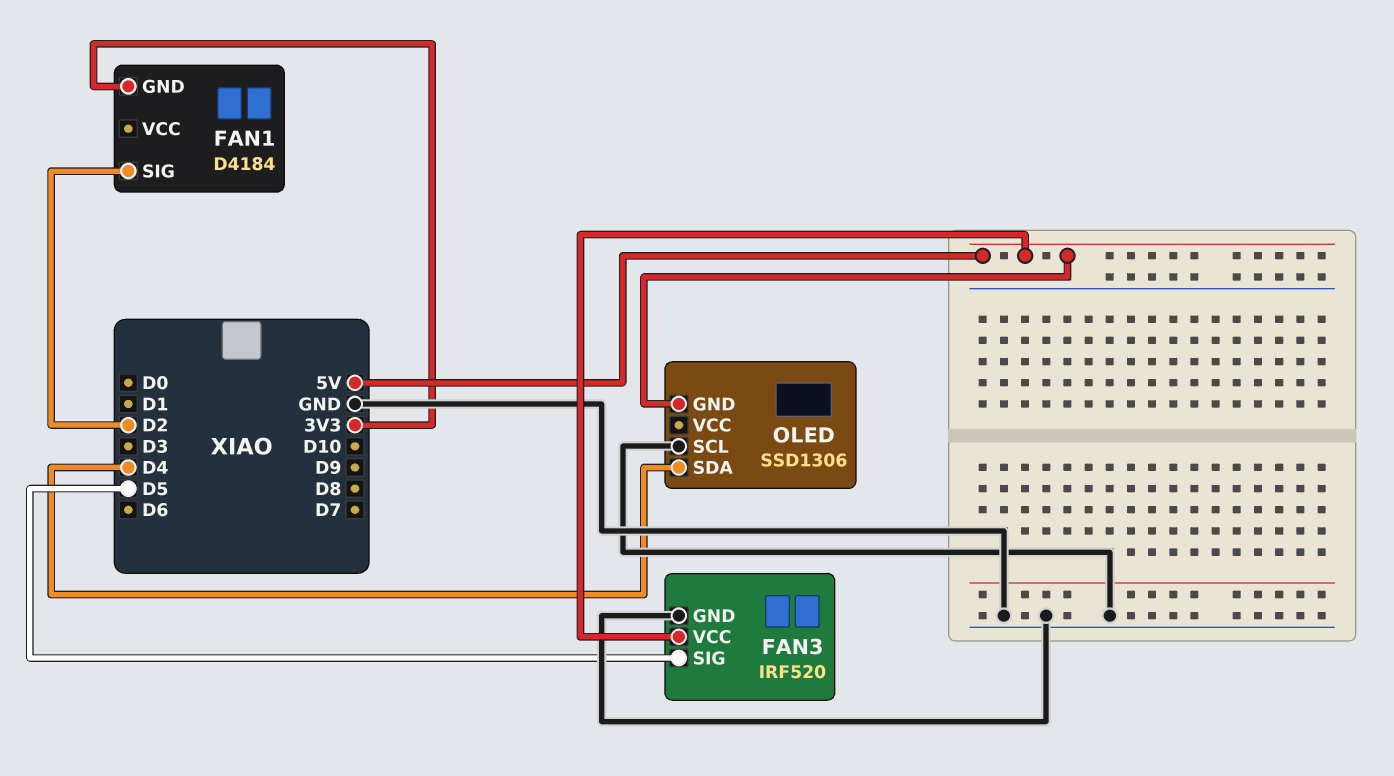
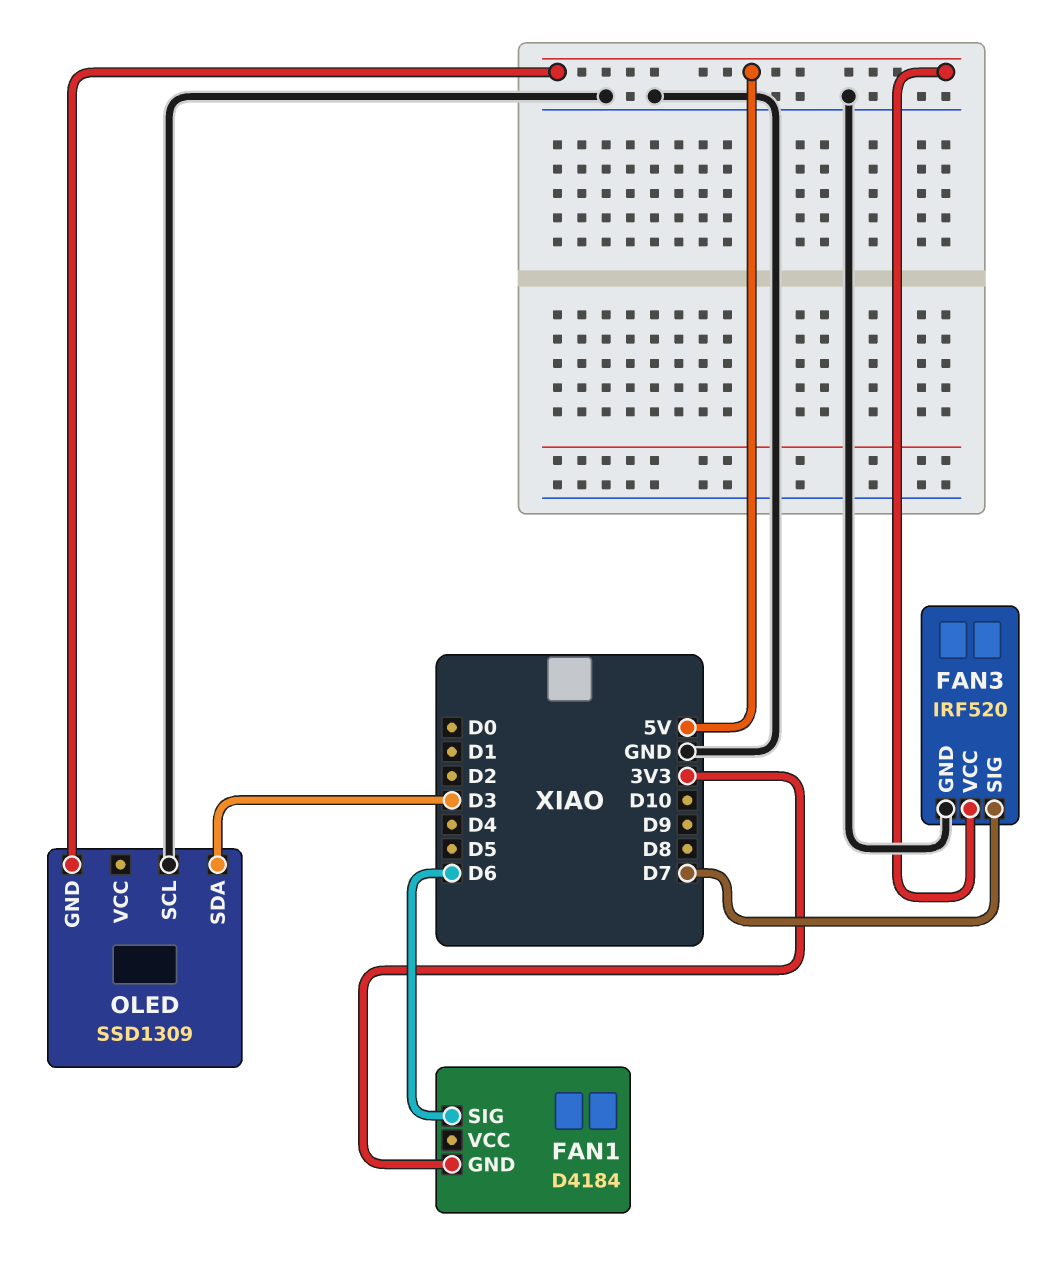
FAN1 pin SIG: D2 -> D6
FAN3 pin SIG: D5 -> D7
OLED: SSD1306 -> SSD1309
OLED pin SDA: D4 -> D3

